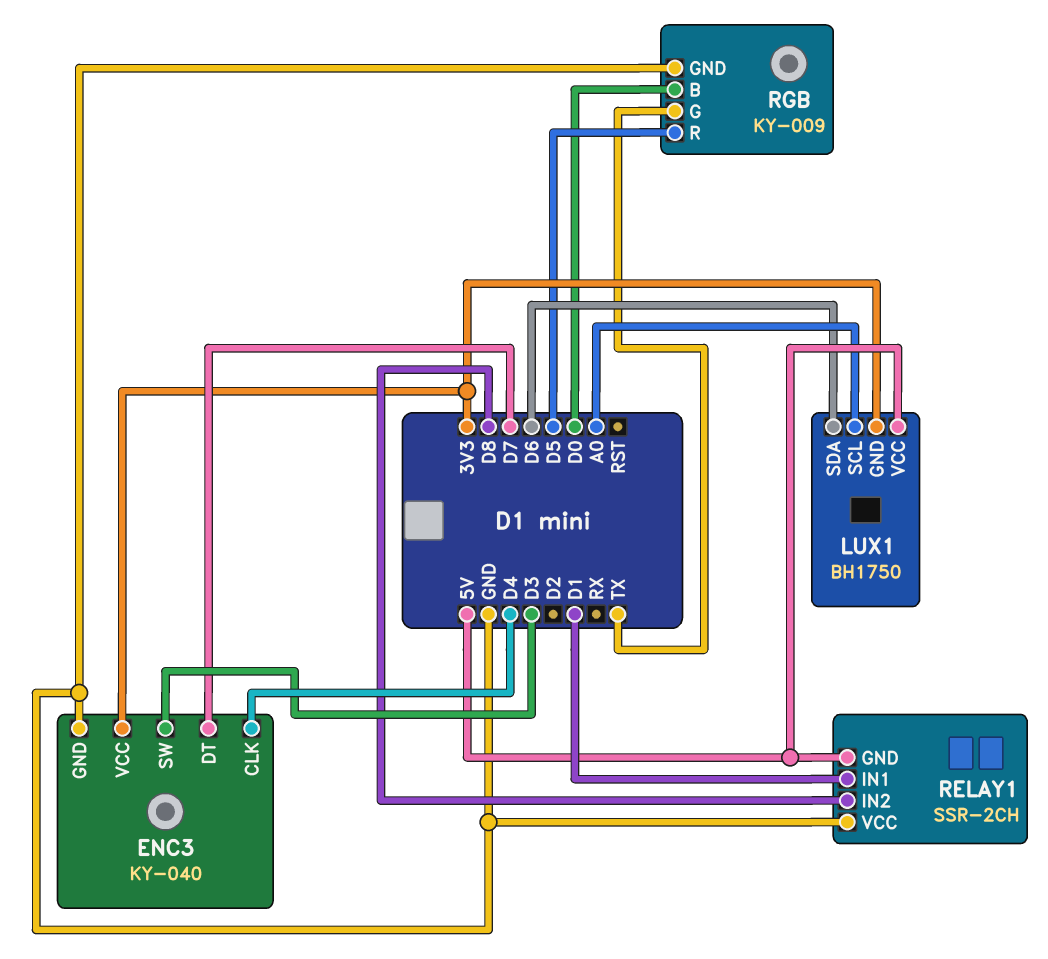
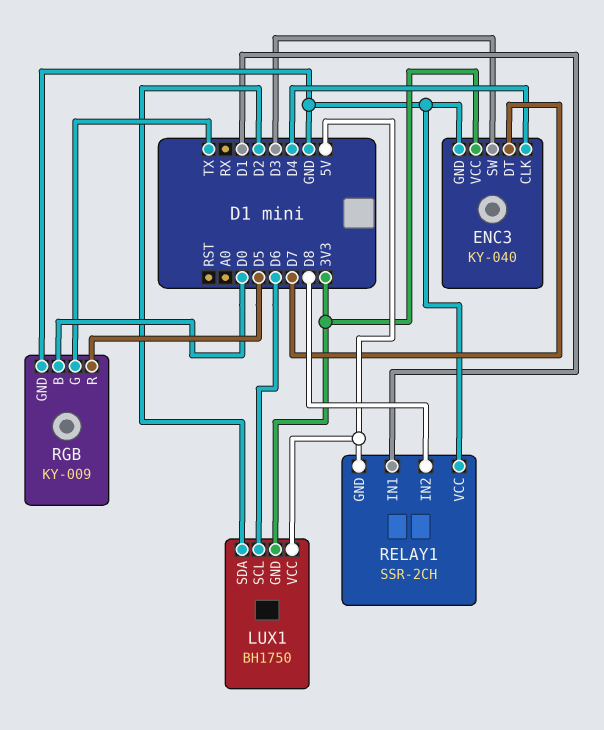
LUX1 pin SCL: A0 -> D6
LUX1 pin SDA: D6 -> D2

